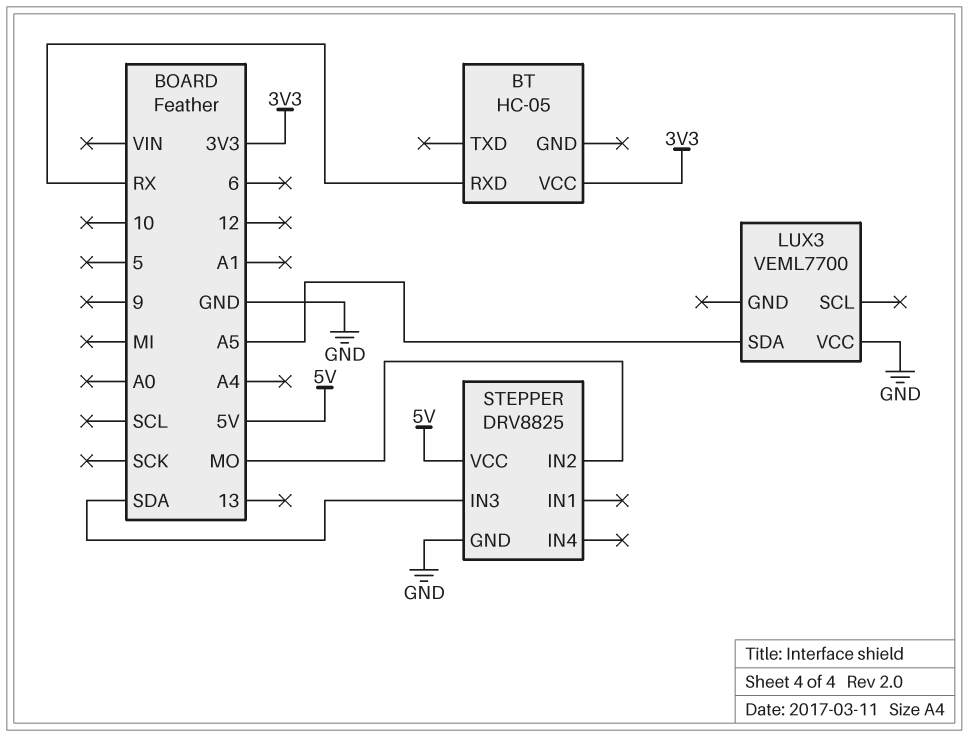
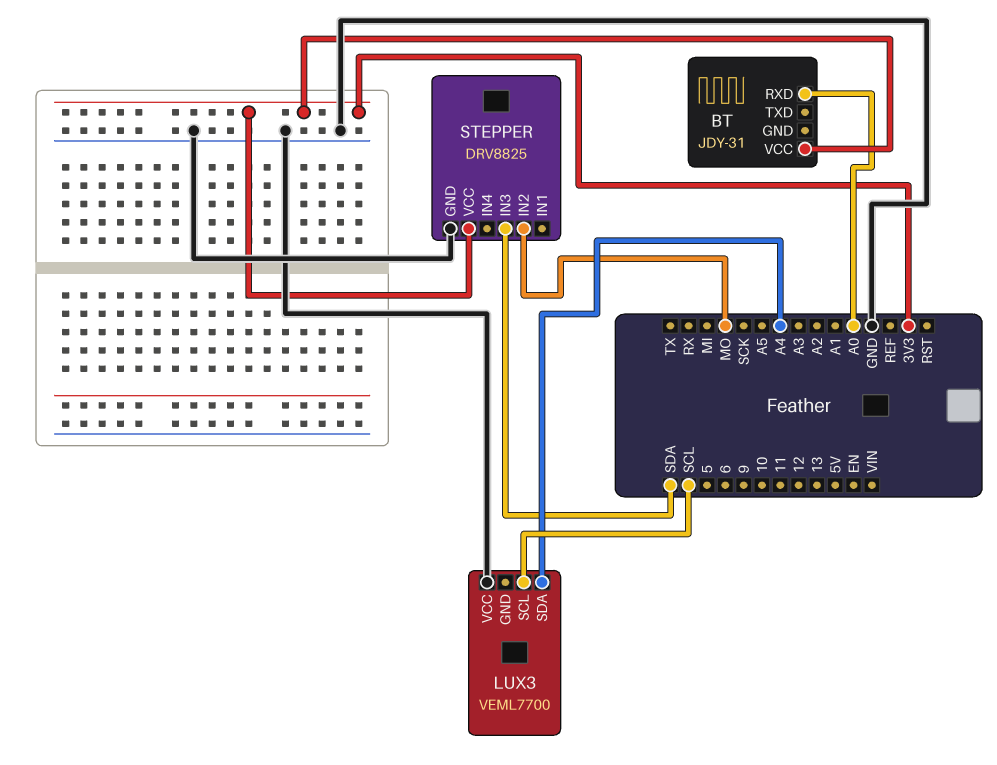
BT: HC-05 -> JDY-31
BT pin RXD: RX -> A0
LUX3 pin SCL: none -> SCL
LUX3 pin SDA: A5 -> A4
STEPPER pin VCC: 5V -> 3V3

